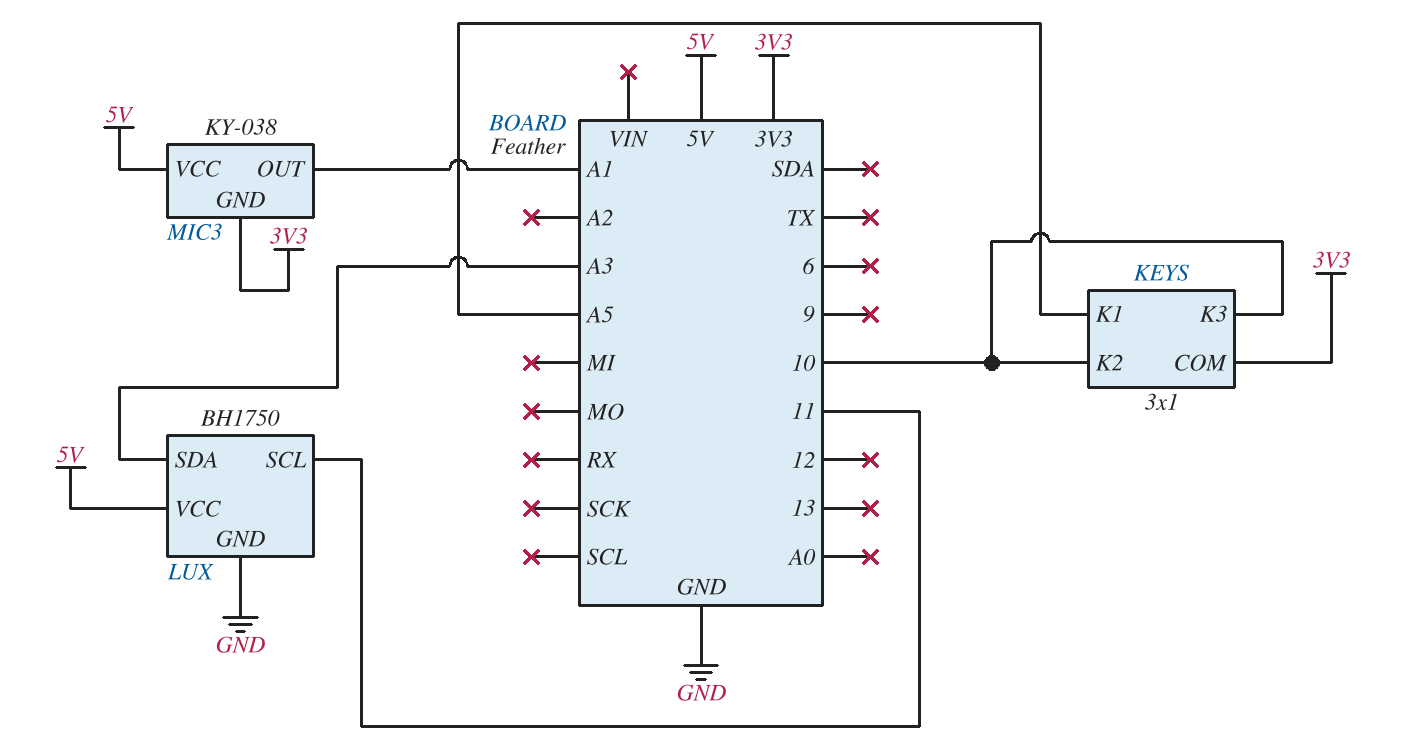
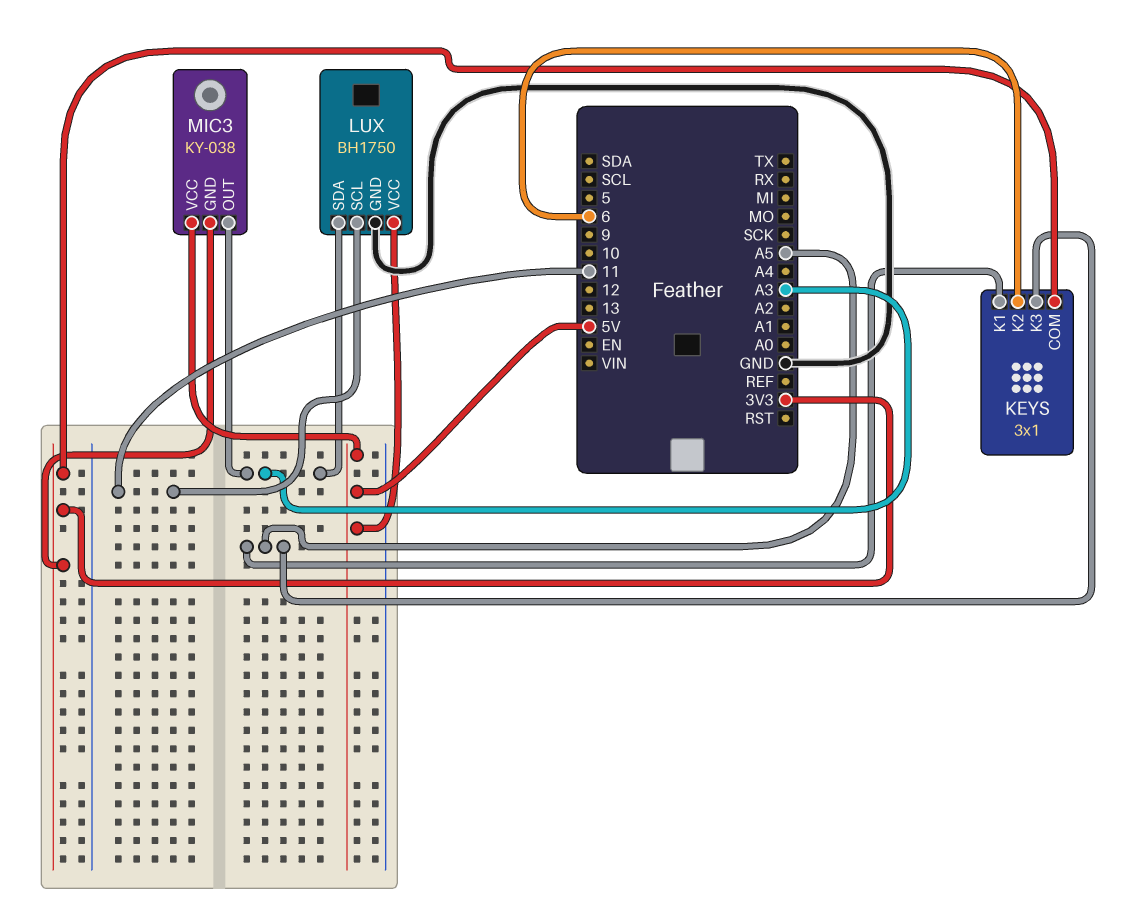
KEYS pin K2: 10 -> 6
KEYS pin K3: 10 -> A5
MIC3 pin OUT: A1 -> A3

